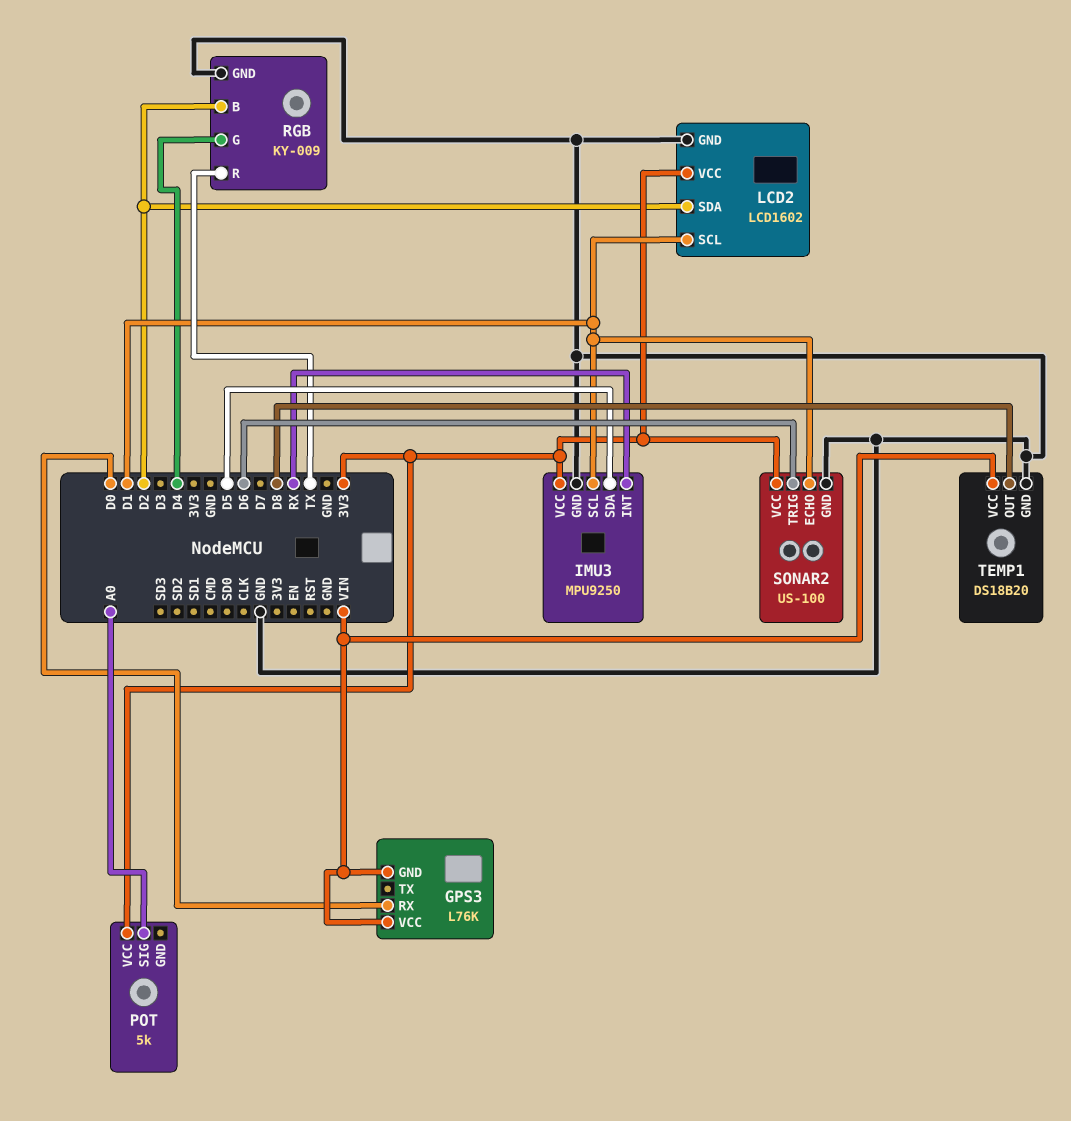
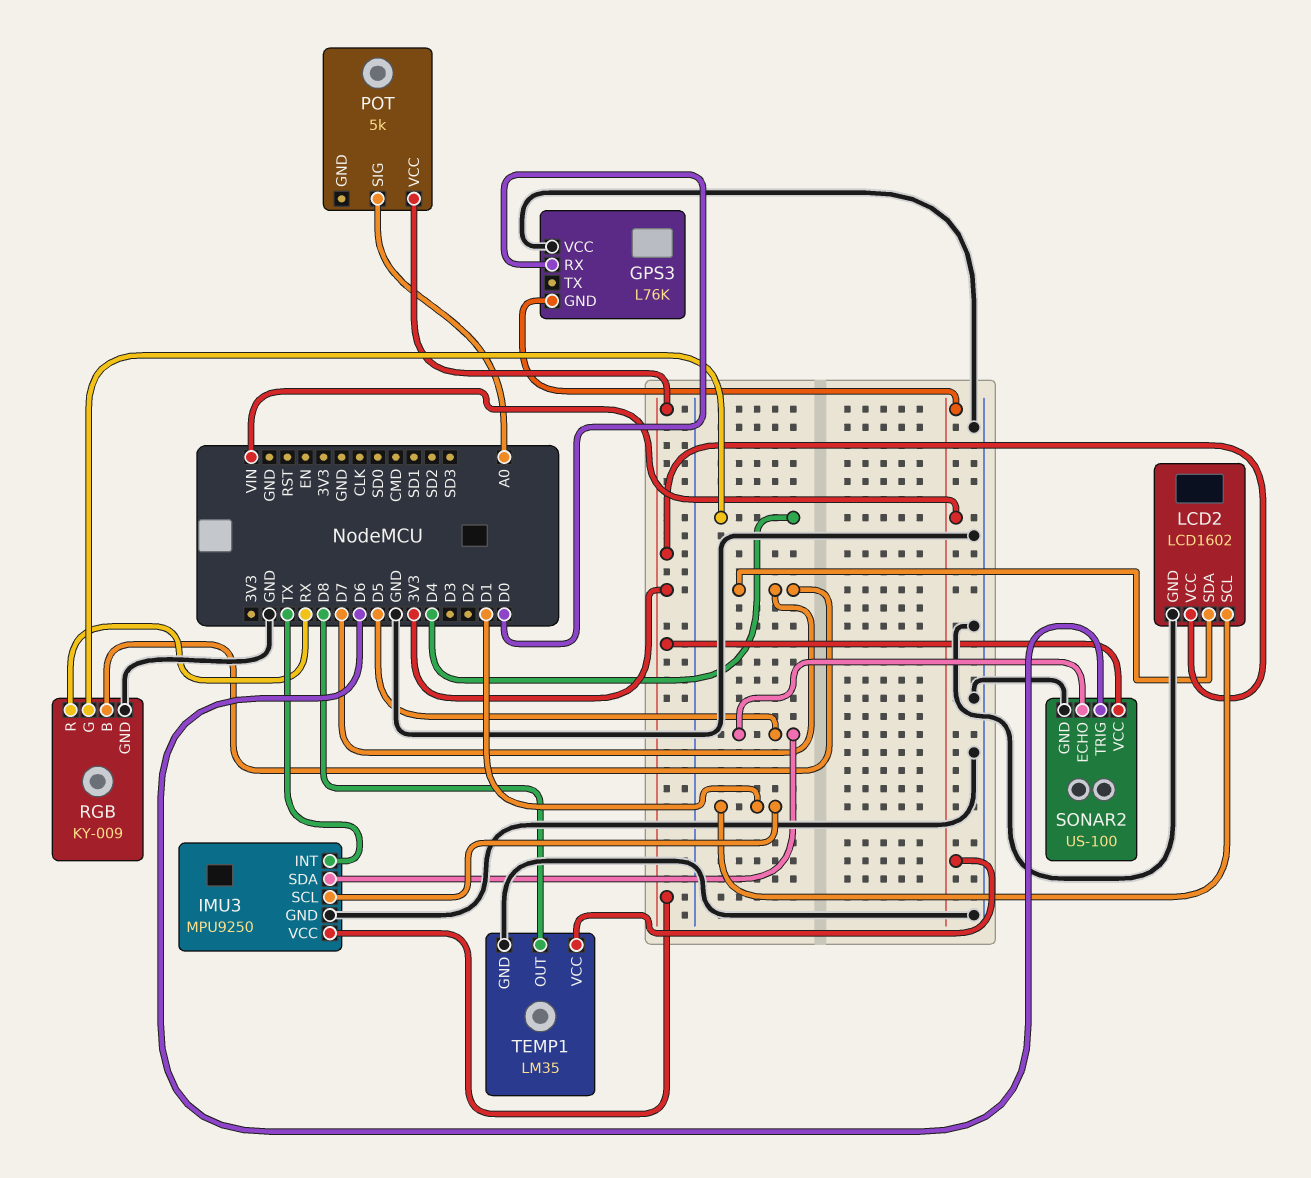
GPS3 pin VCC: VIN -> GND
IMU3 pin INT: RX -> TX
LCD2 pin SDA: D2 -> D7
RGB pin B: D2 -> D7
RGB pin R: TX -> RX
SONAR2 pin ECHO: D1 -> D5
TEMP1: DS18B20 -> LM35

